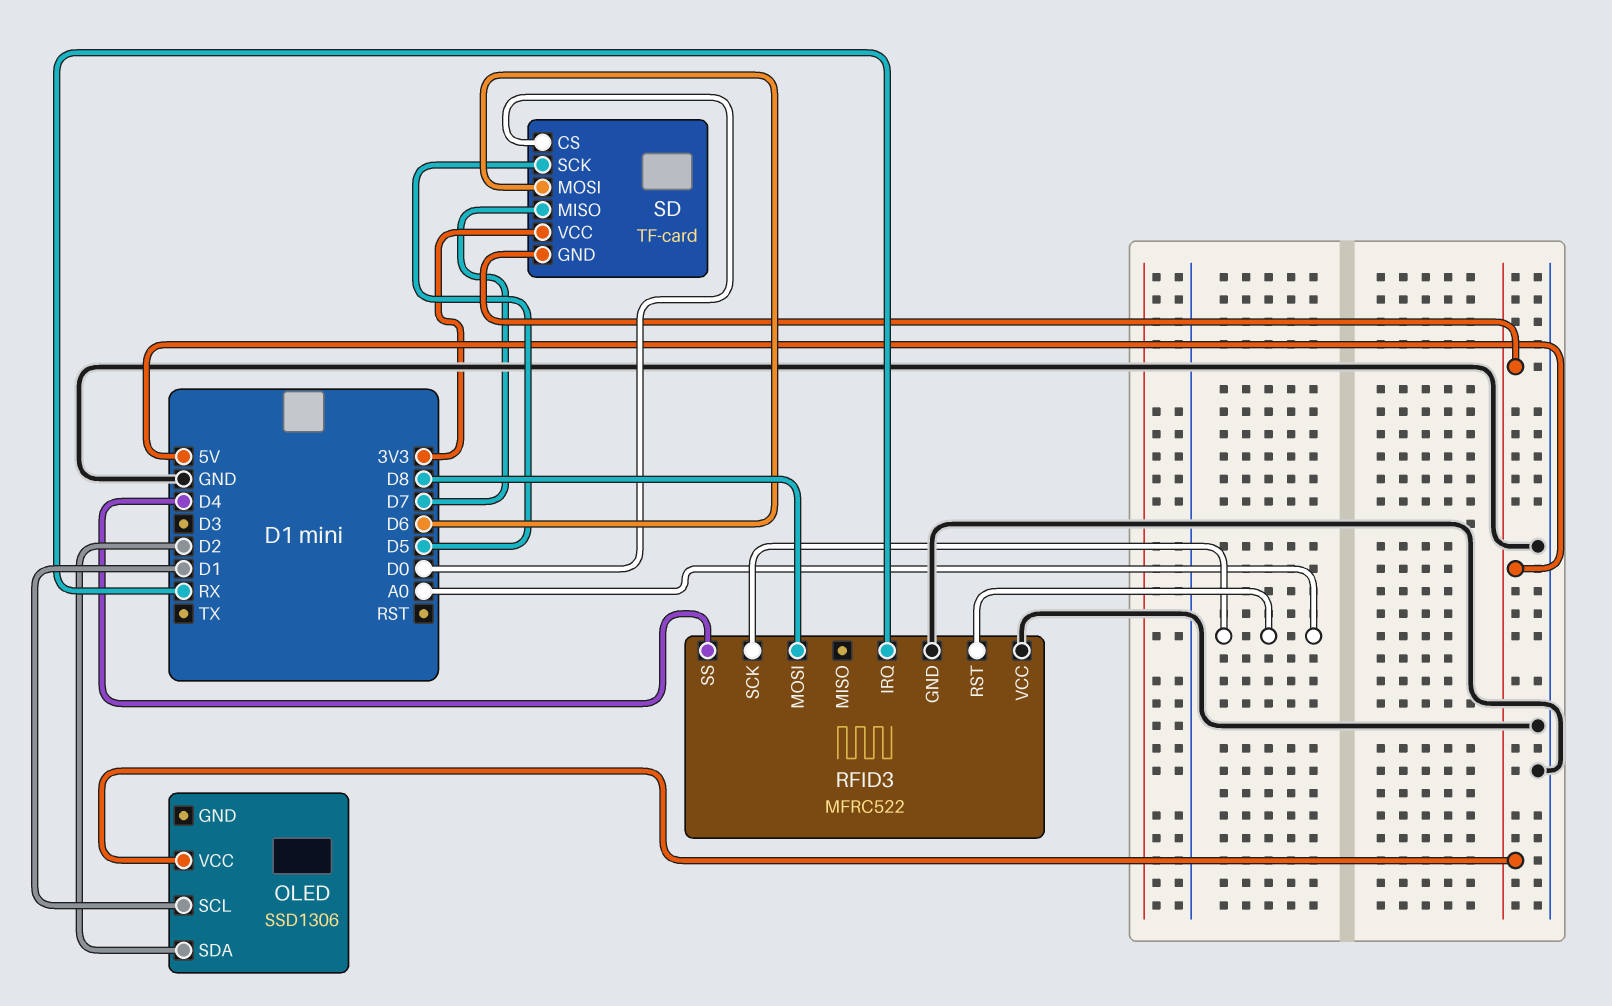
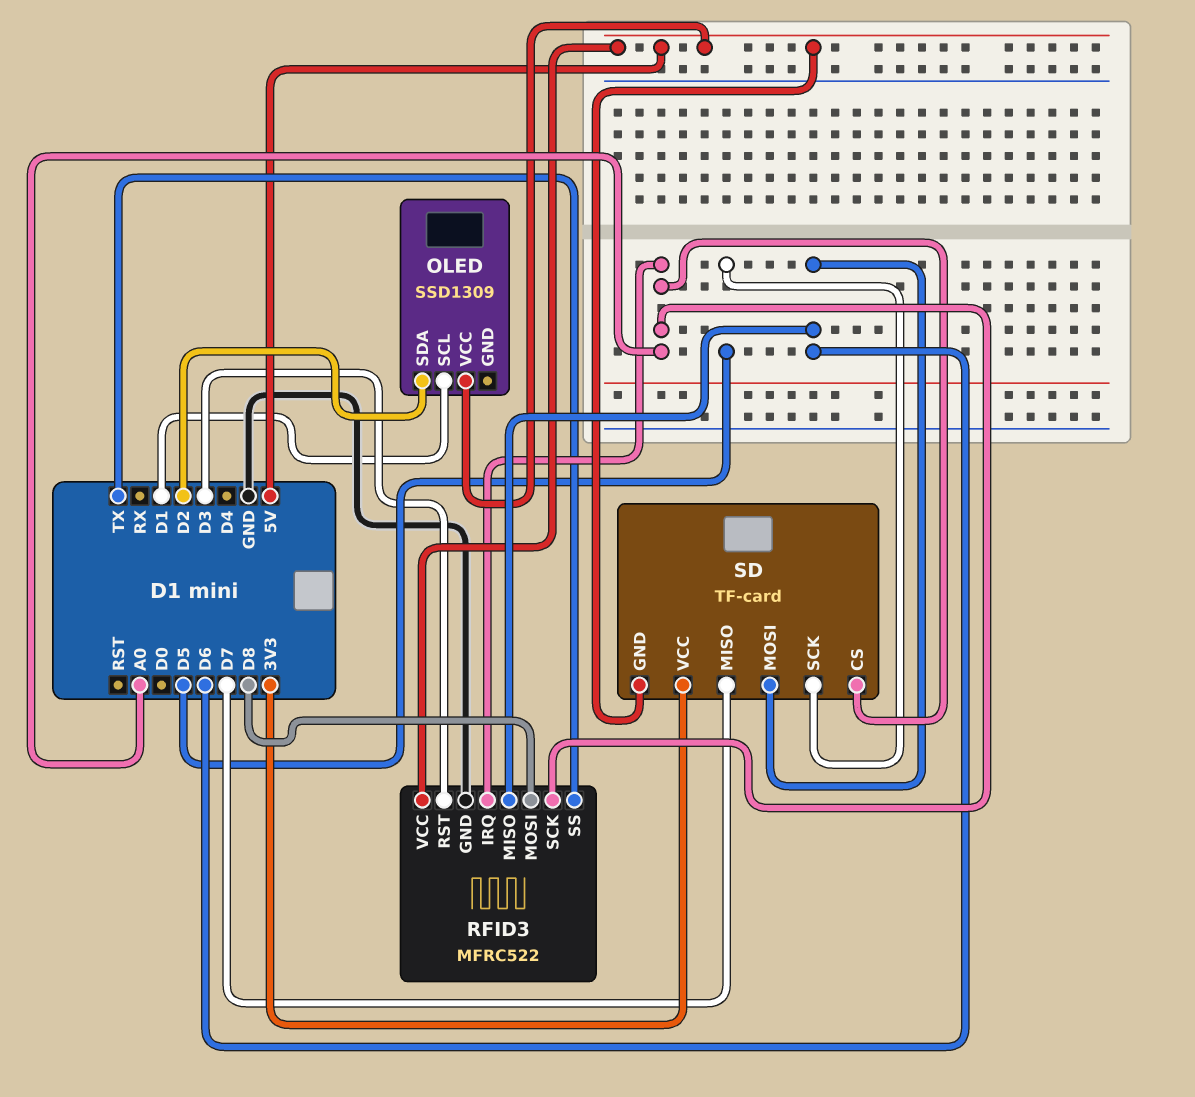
OLED: SSD1306 -> SSD1309
RFID3 pin IRQ: RX -> A0
RFID3 pin MISO: none -> D6
RFID3 pin RST: A0 -> D3
RFID3 pin SS: D4 -> TX
RFID3 pin VCC: GND -> 5V
SD pin CS: D0 -> A0

